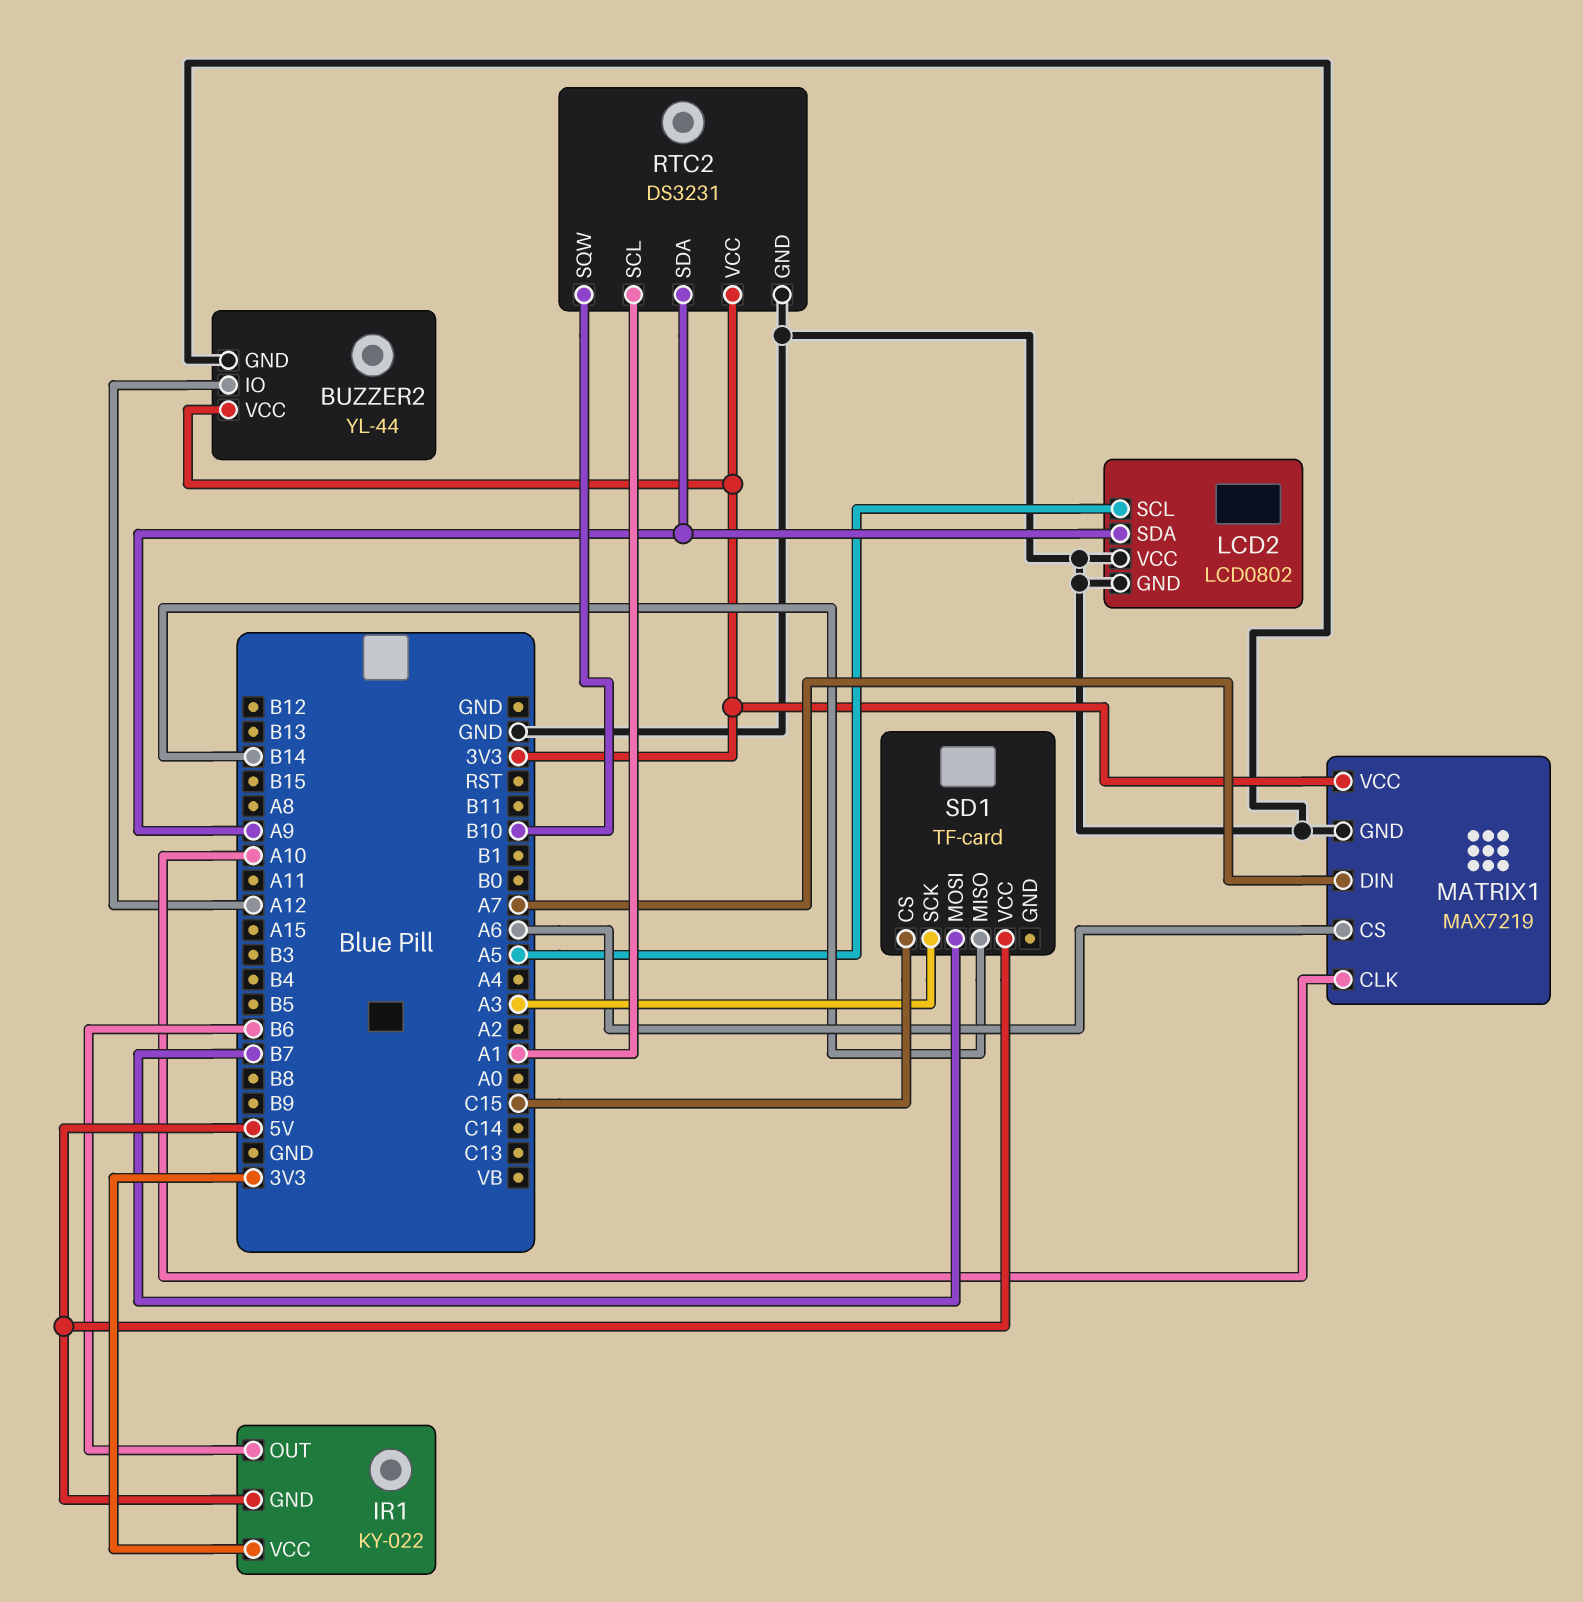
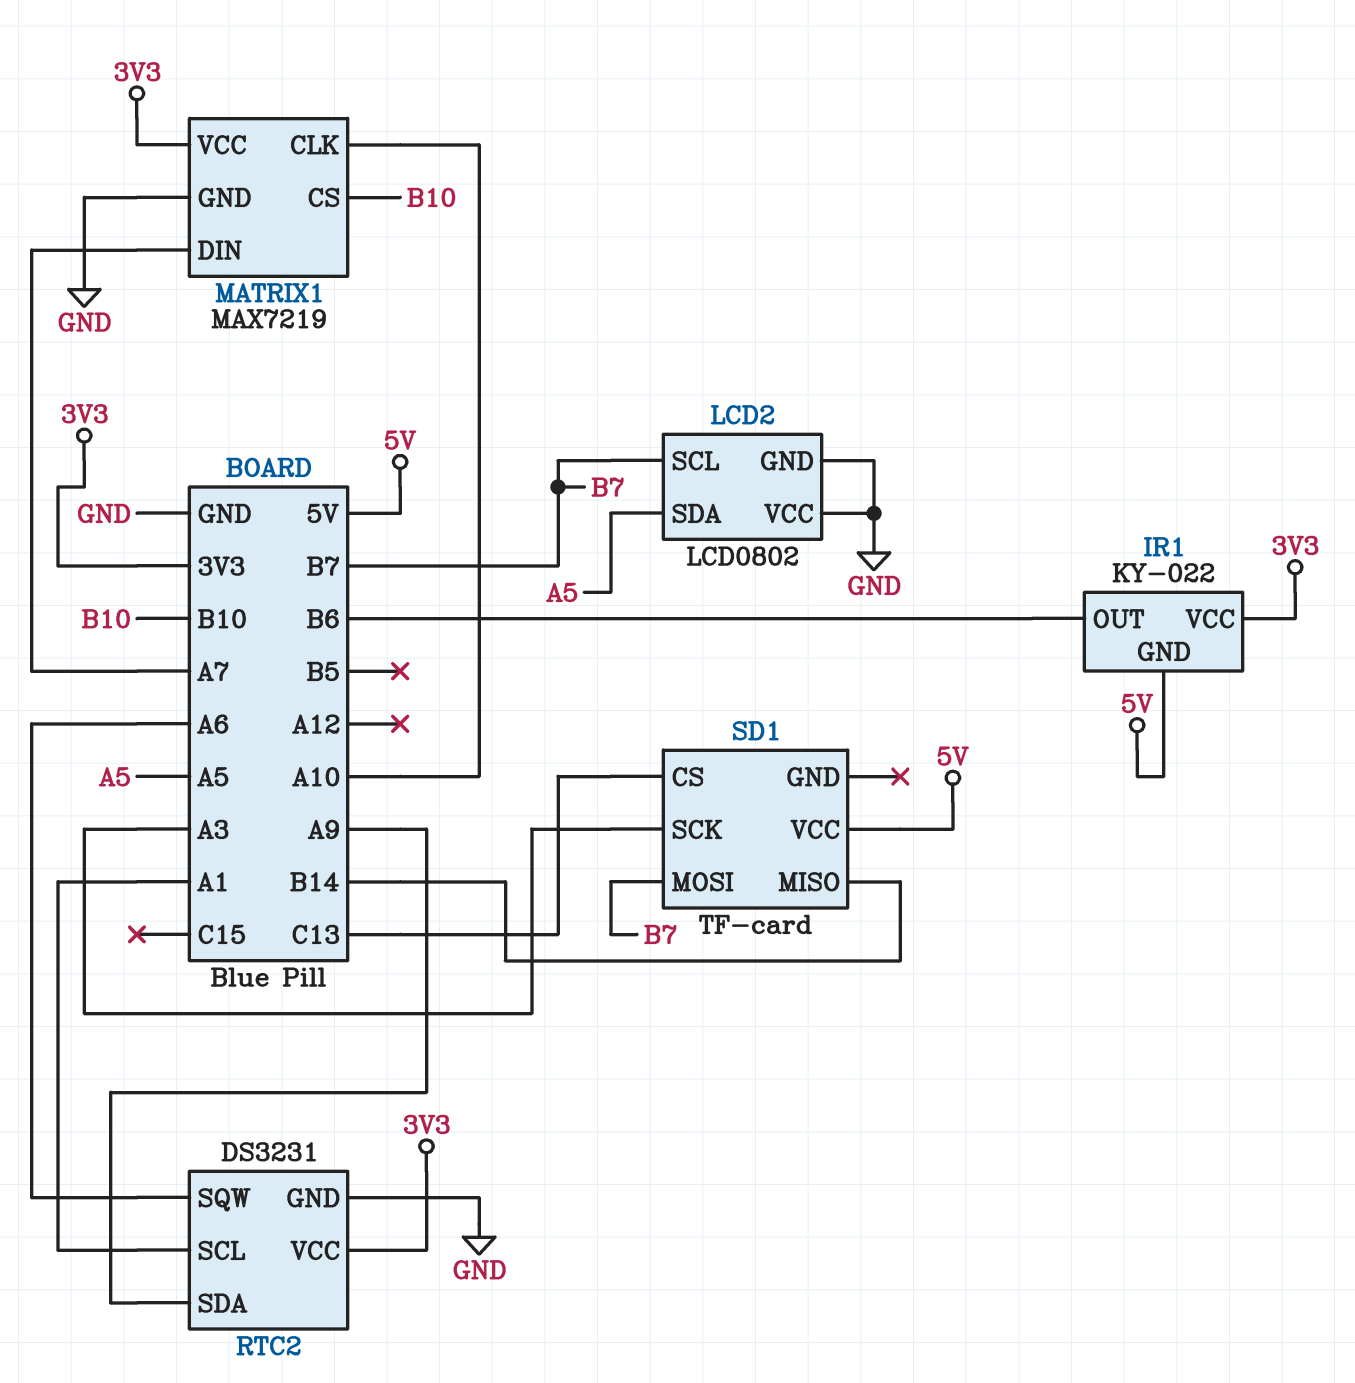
BUZZER2: YL-44 -> none
BUZZER2 pin GND: GND -> none
BUZZER2 pin IO: A12 -> none
BUZZER2 pin VCC: 3V3 -> none
LCD2 pin SCL: A5 -> B7
LCD2 pin SDA: A9 -> A5
MATRIX1 pin CS: A6 -> B10
RTC2 pin SQW: B10 -> A6
SD1 pin CS: C15 -> C13

